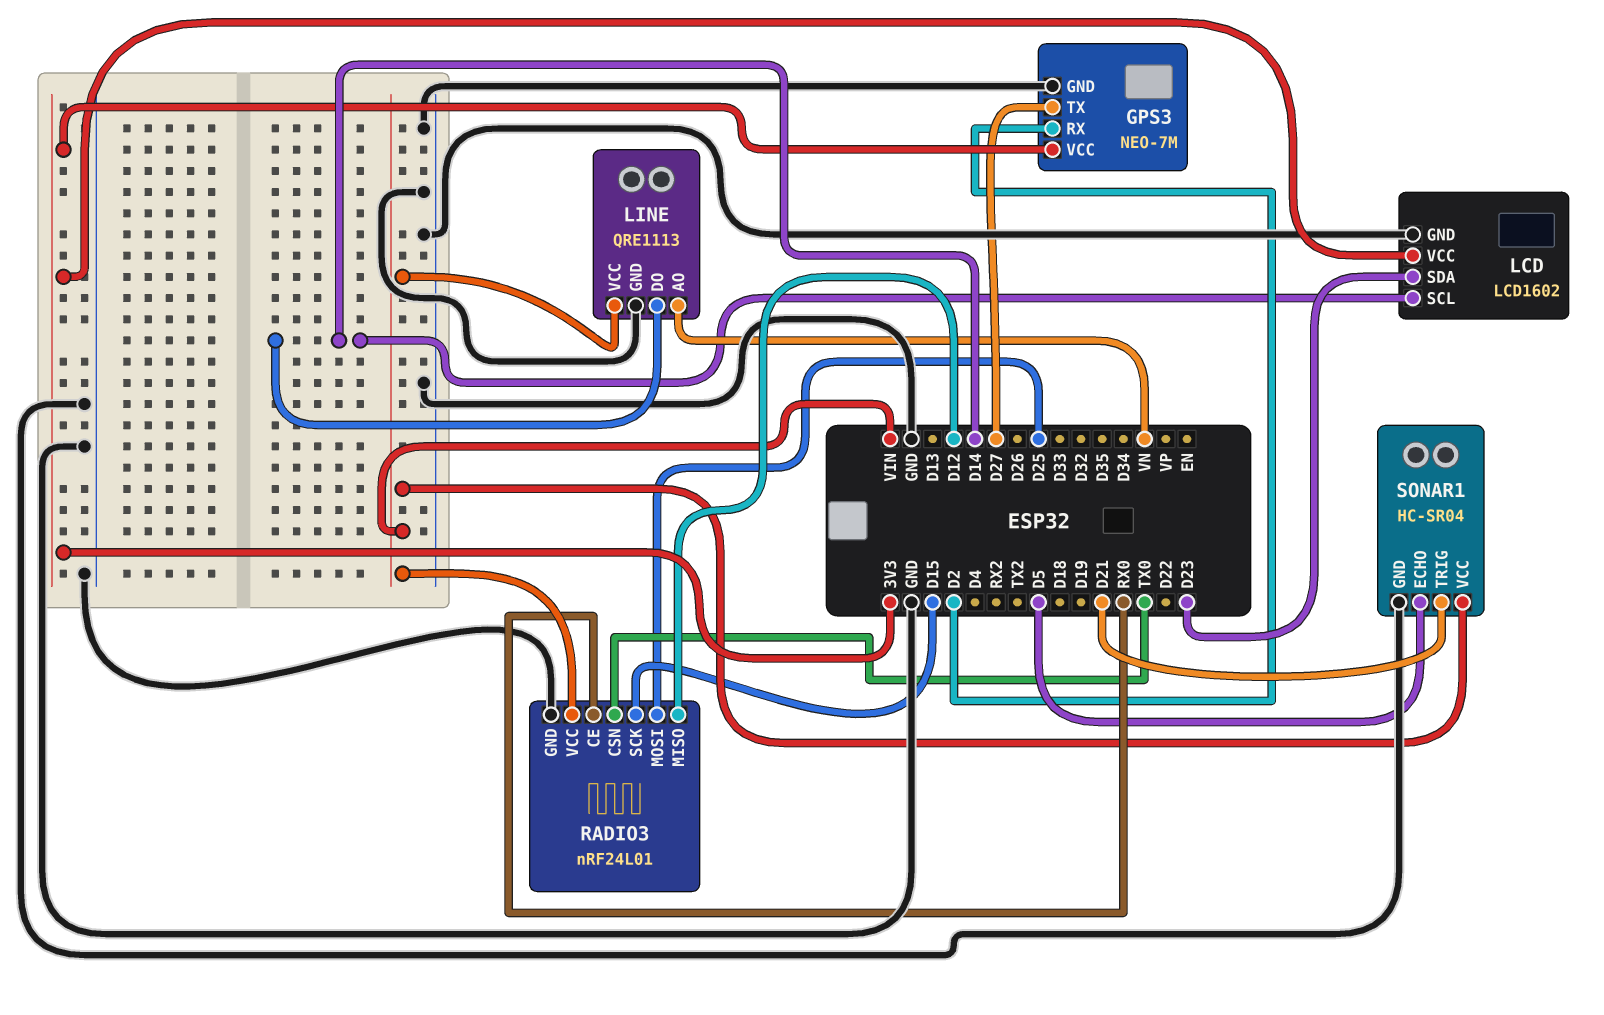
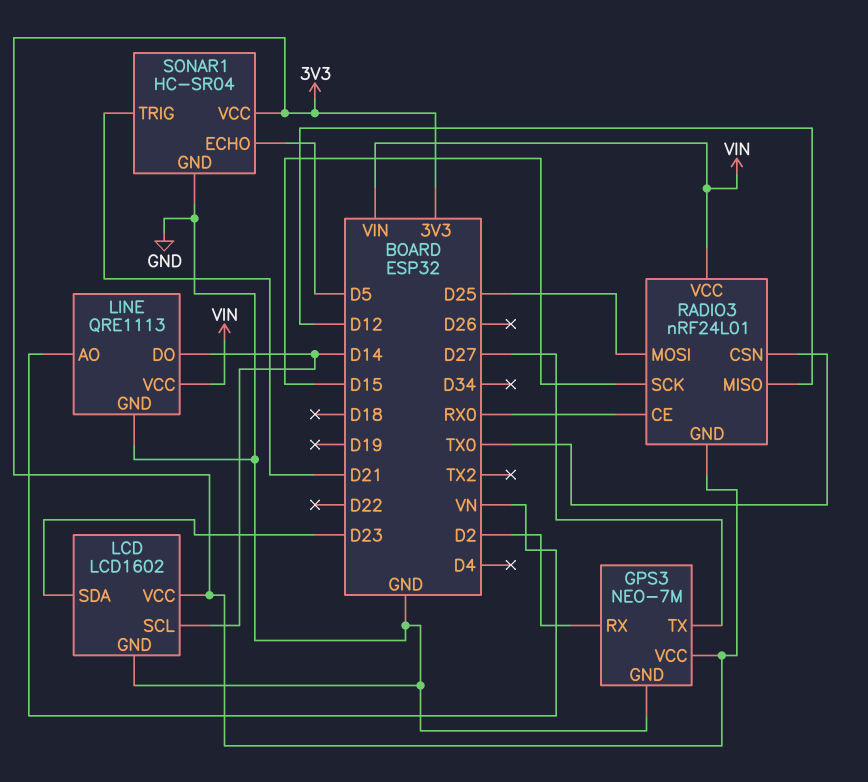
RADIO3 pin GND: GND -> 3V3
SONAR1 pin VCC: VIN -> 3V3

